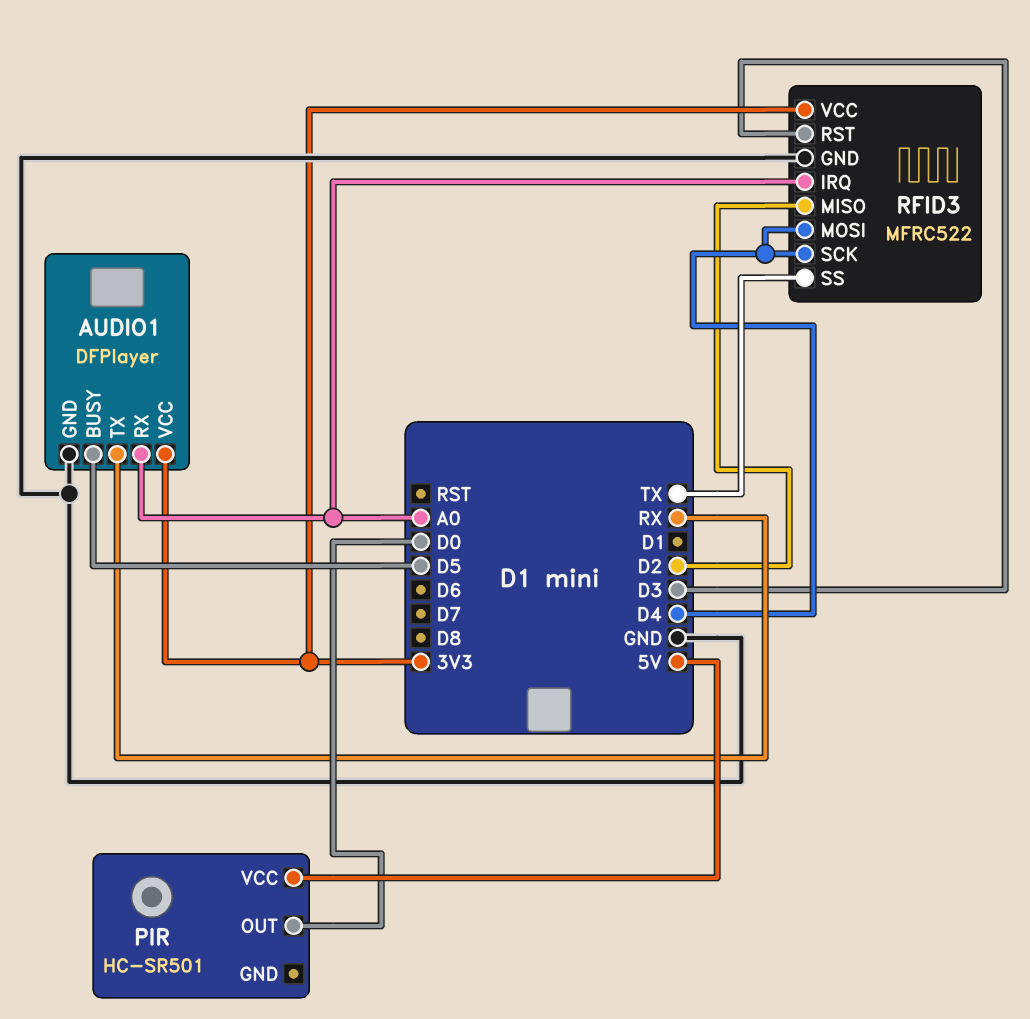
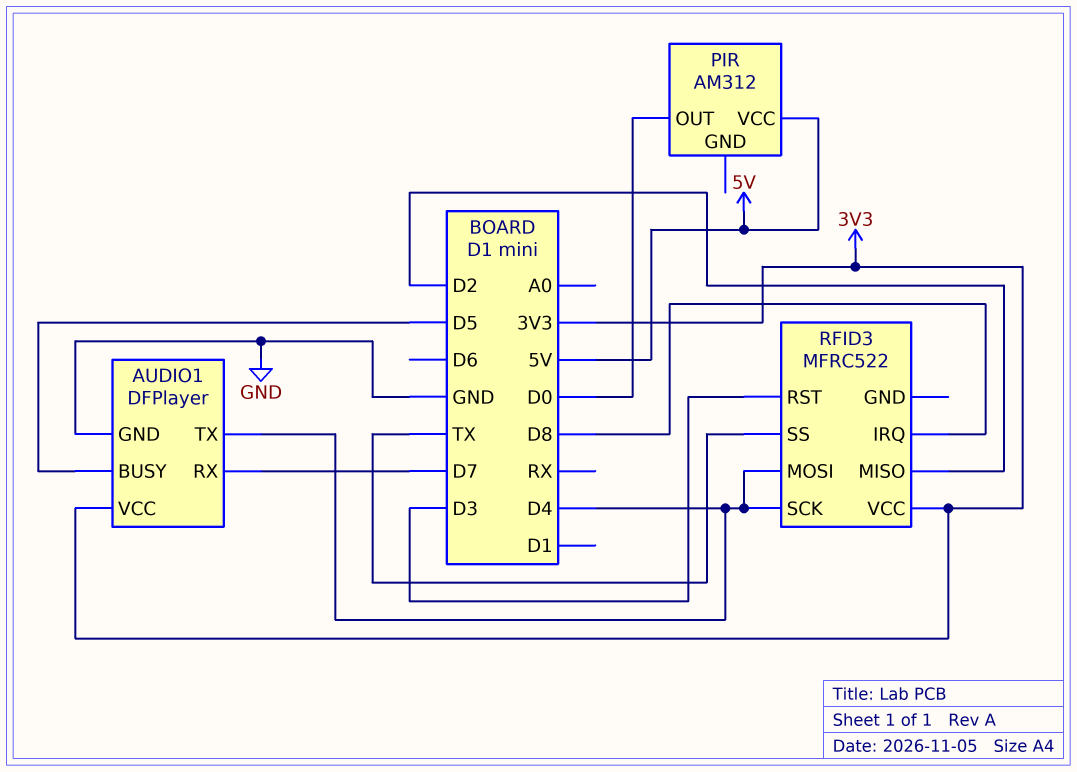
AUDIO1 pin RX: A0 -> D7
AUDIO1 pin TX: RX -> D4
PIR: HC-SR501 -> AM312
RFID3 pin GND: GND -> none
RFID3 pin IRQ: A0 -> D8

